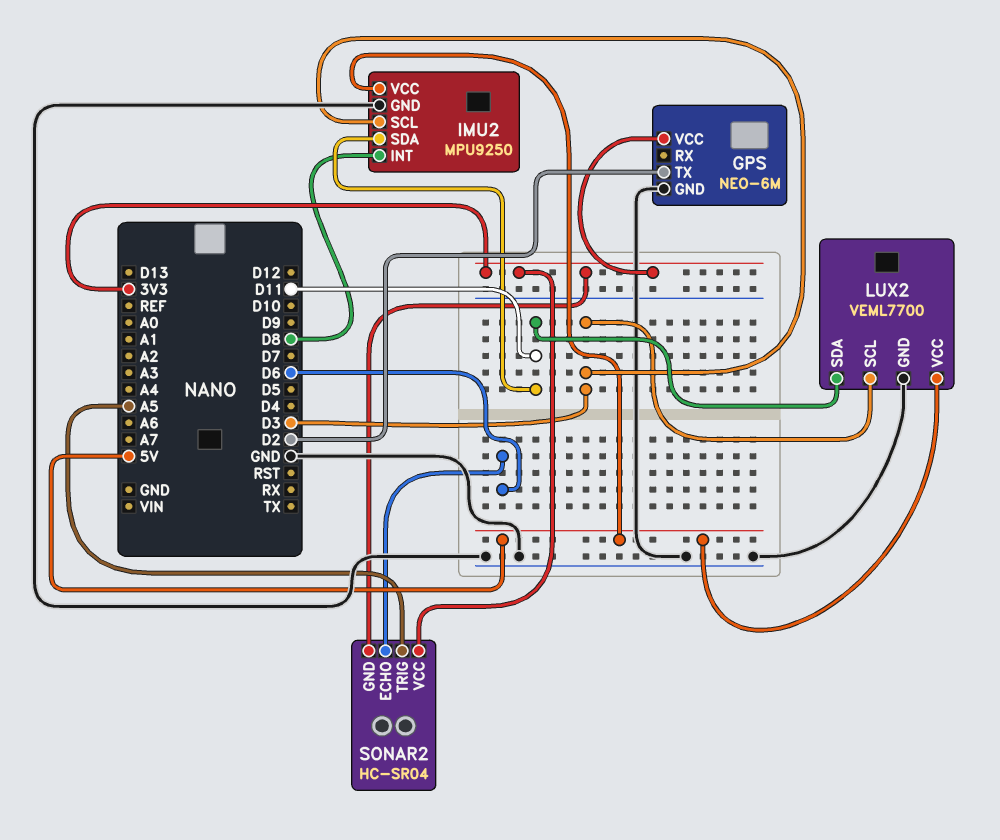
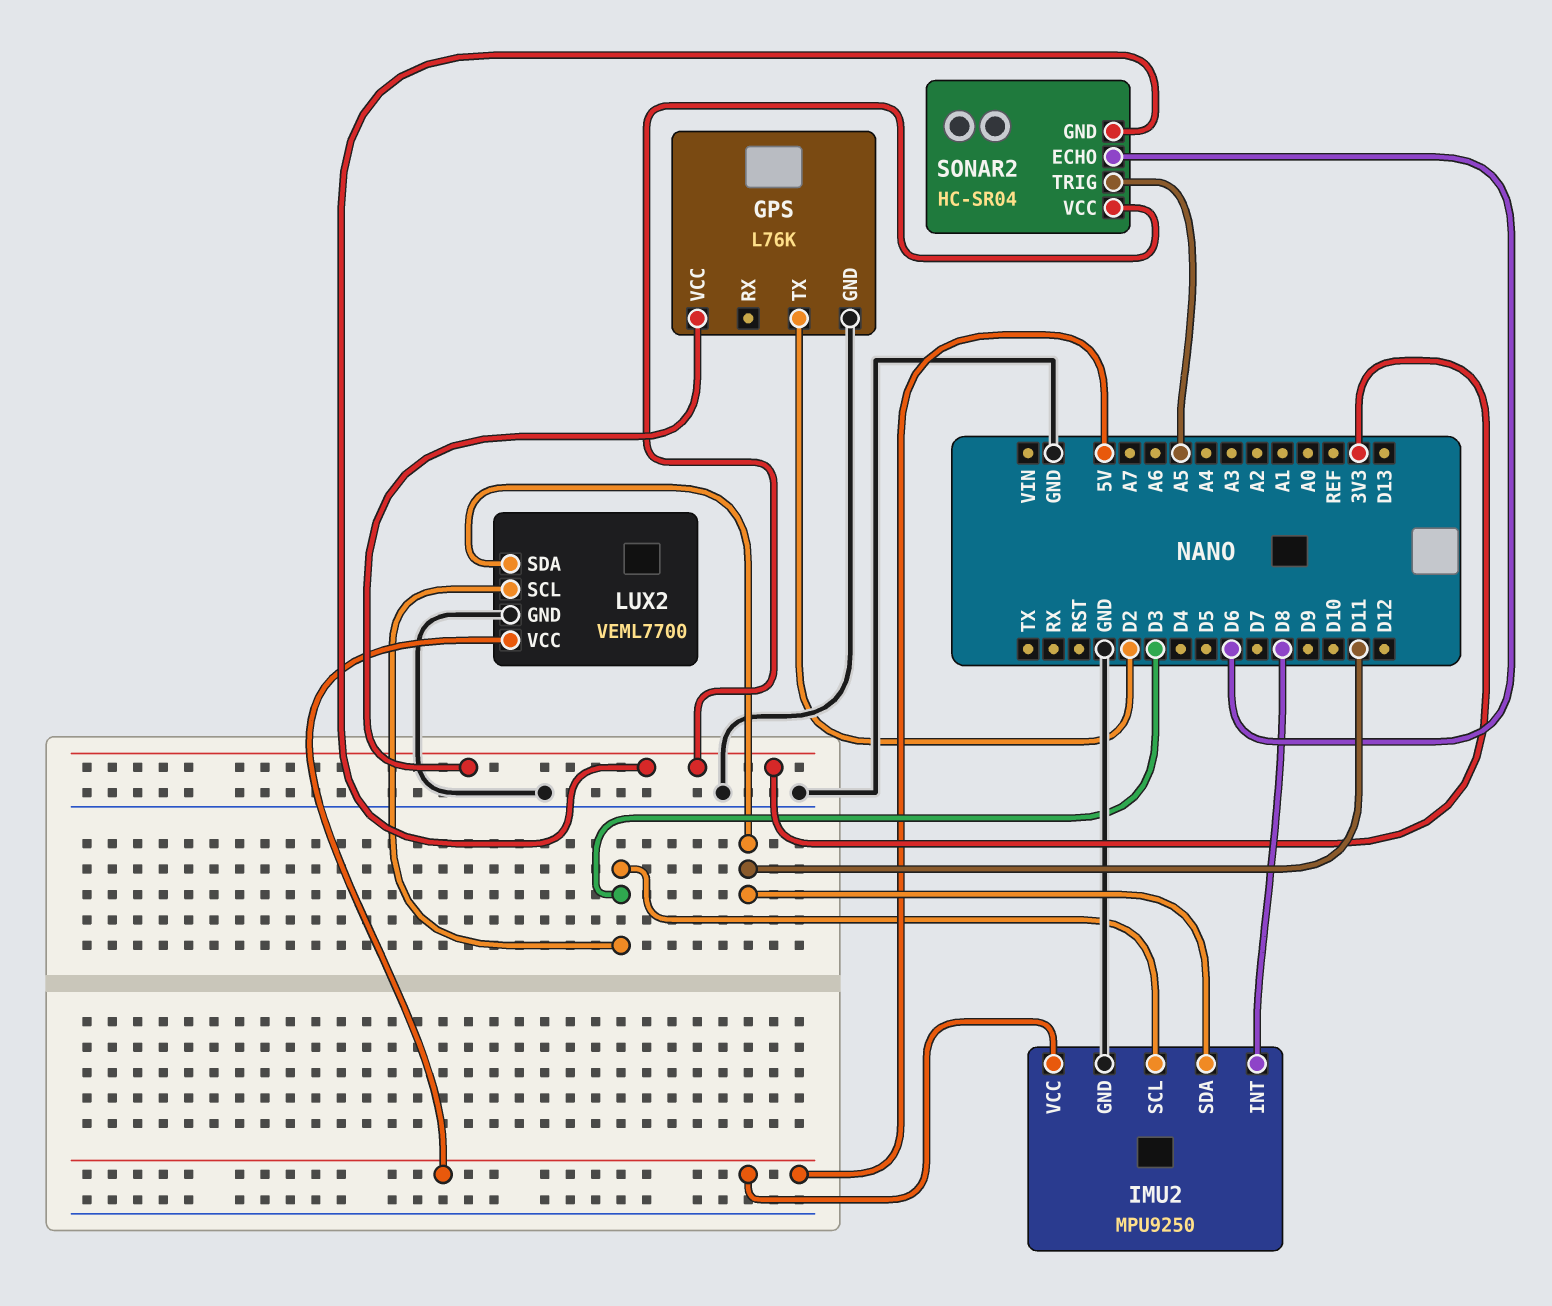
GPS: NEO-6M -> L76K

